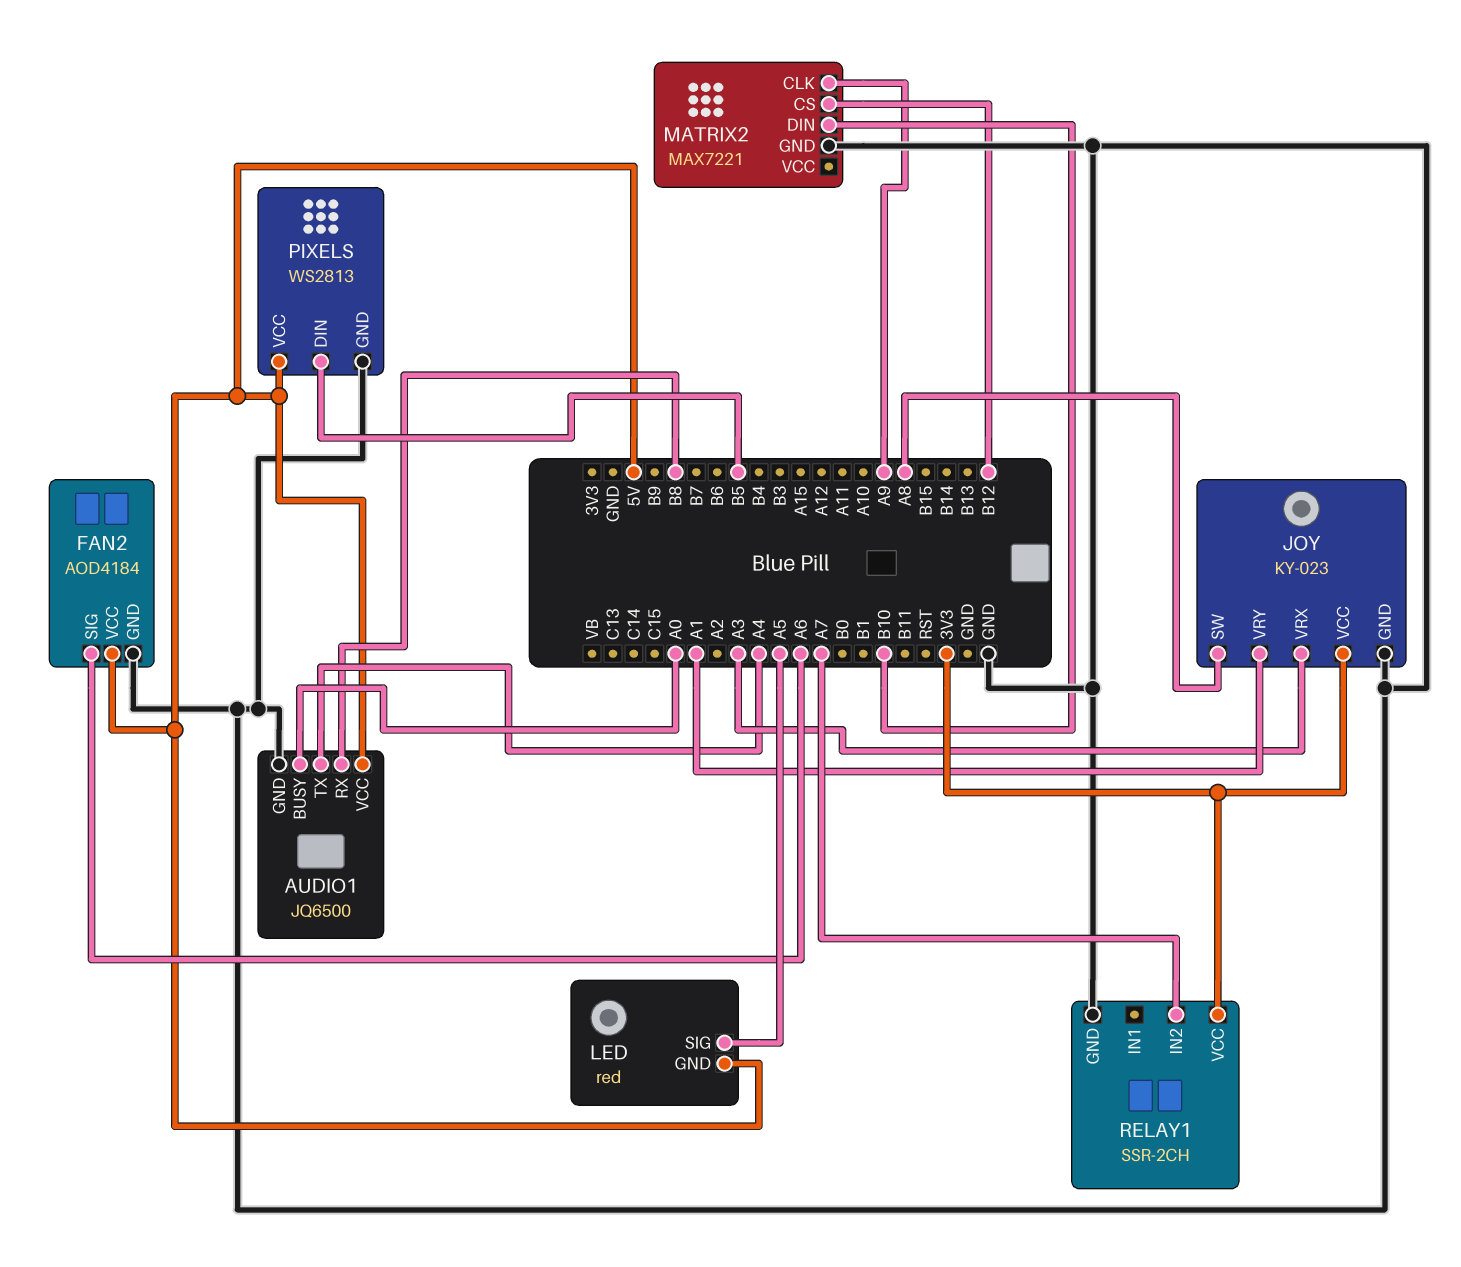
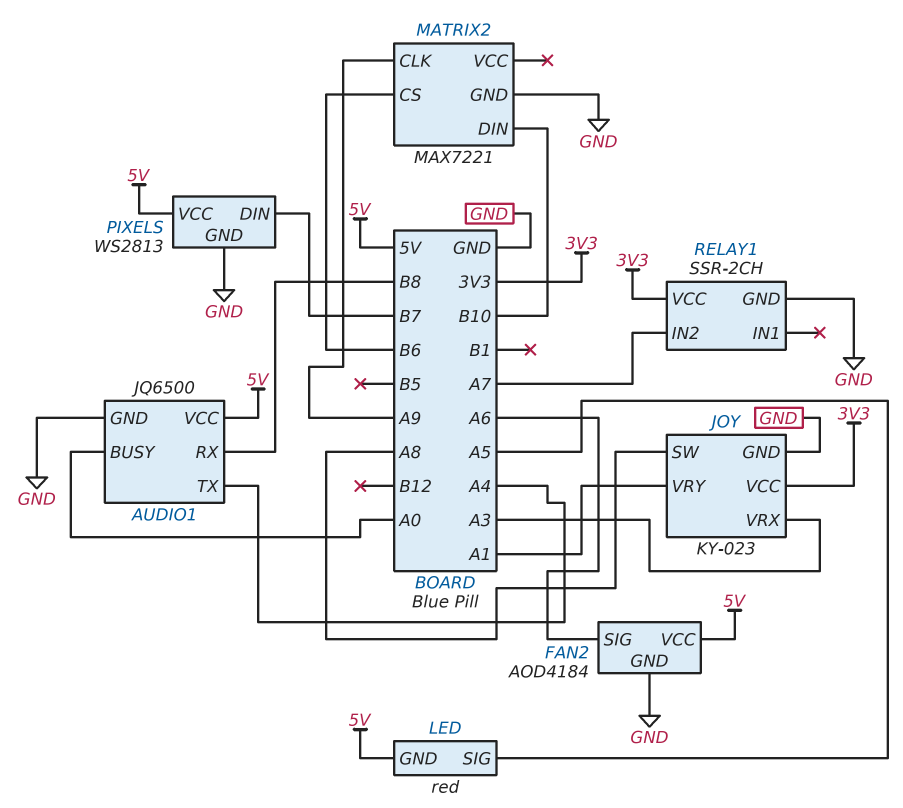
MATRIX2 pin CS: B12 -> B6
PIXELS pin DIN: B5 -> B7

